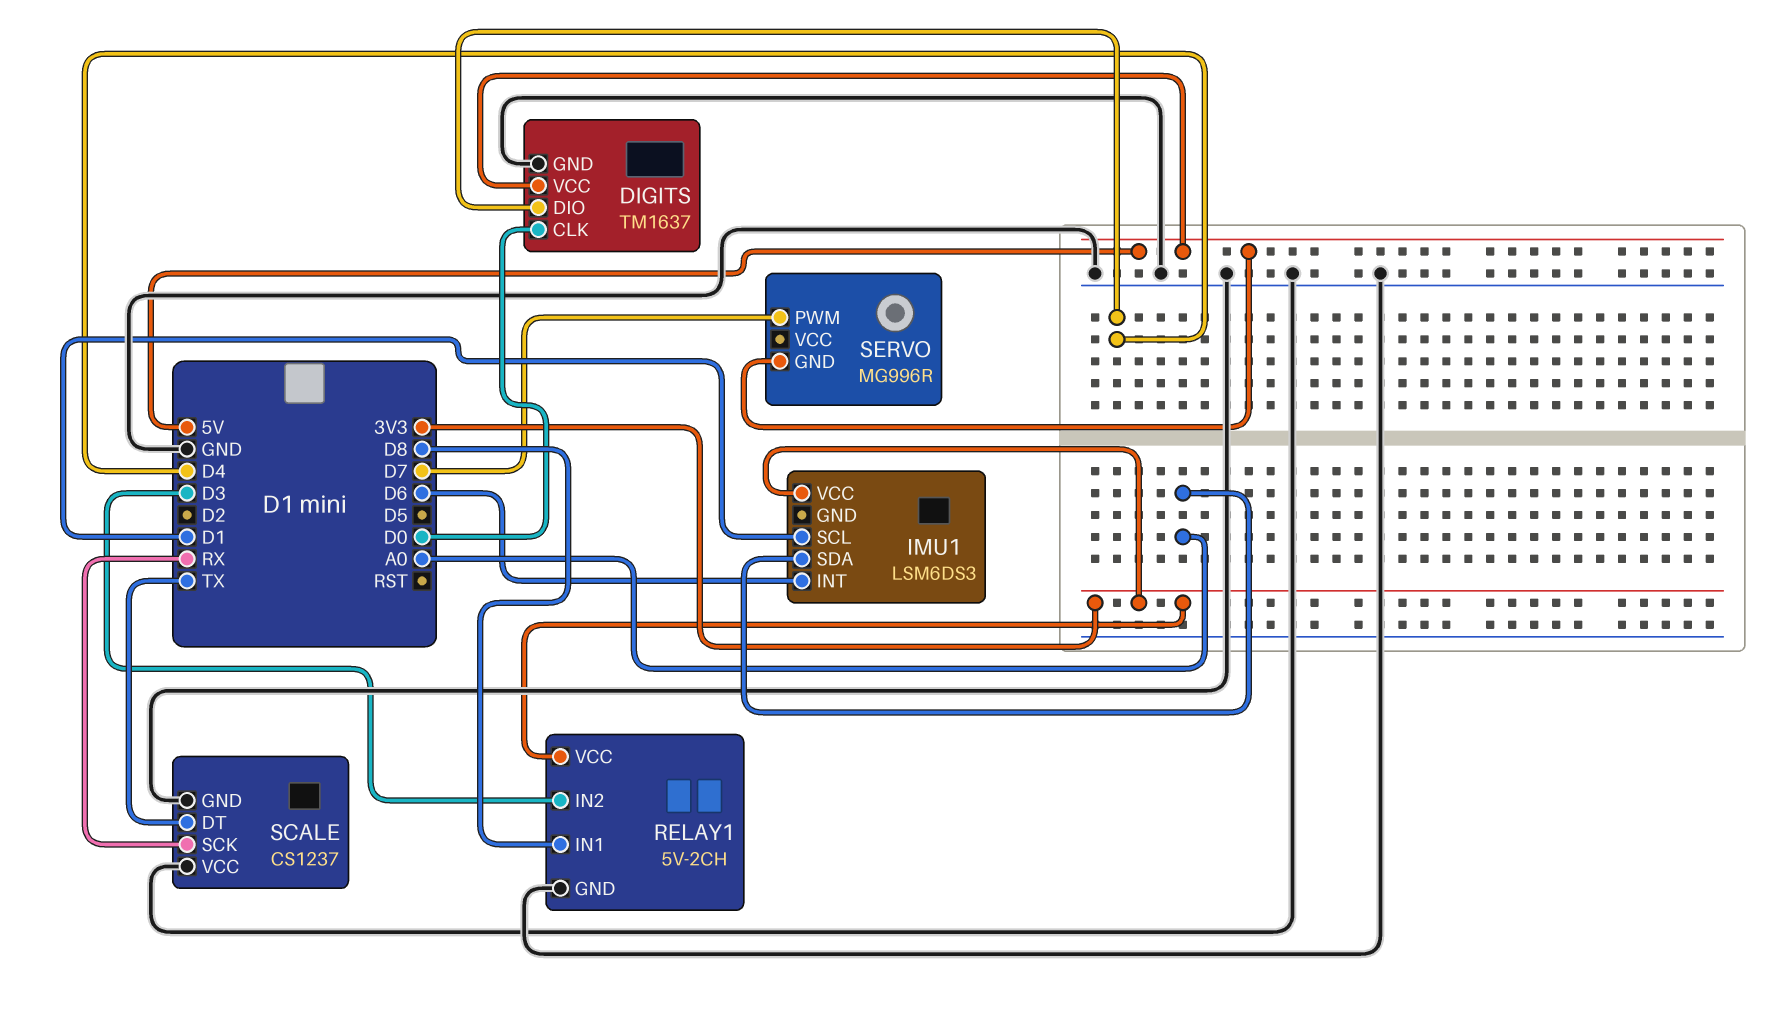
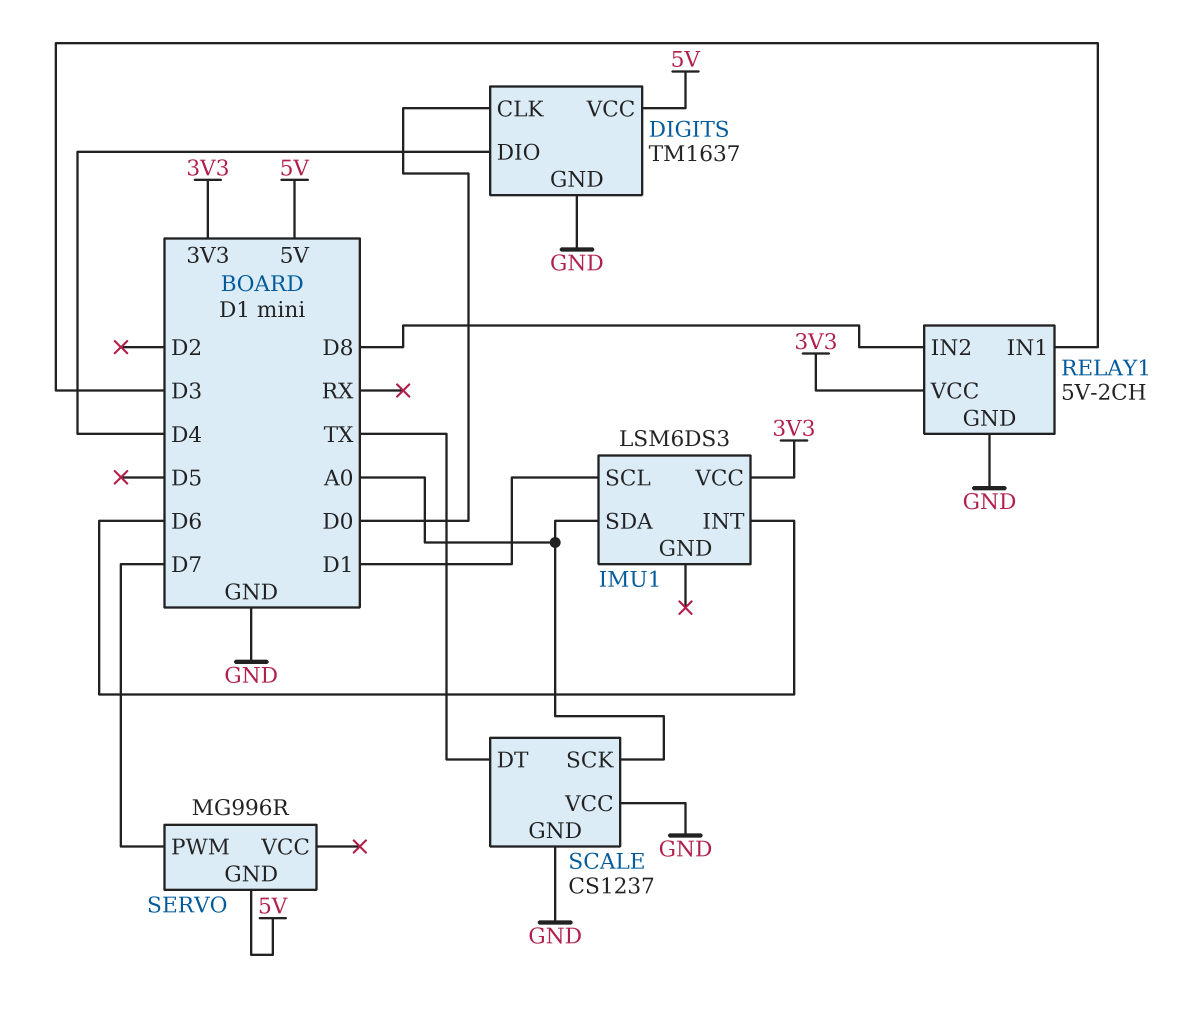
RELAY1 pin IN1: D8 -> D3
RELAY1 pin IN2: D3 -> D8
SCALE pin SCK: RX -> A0

